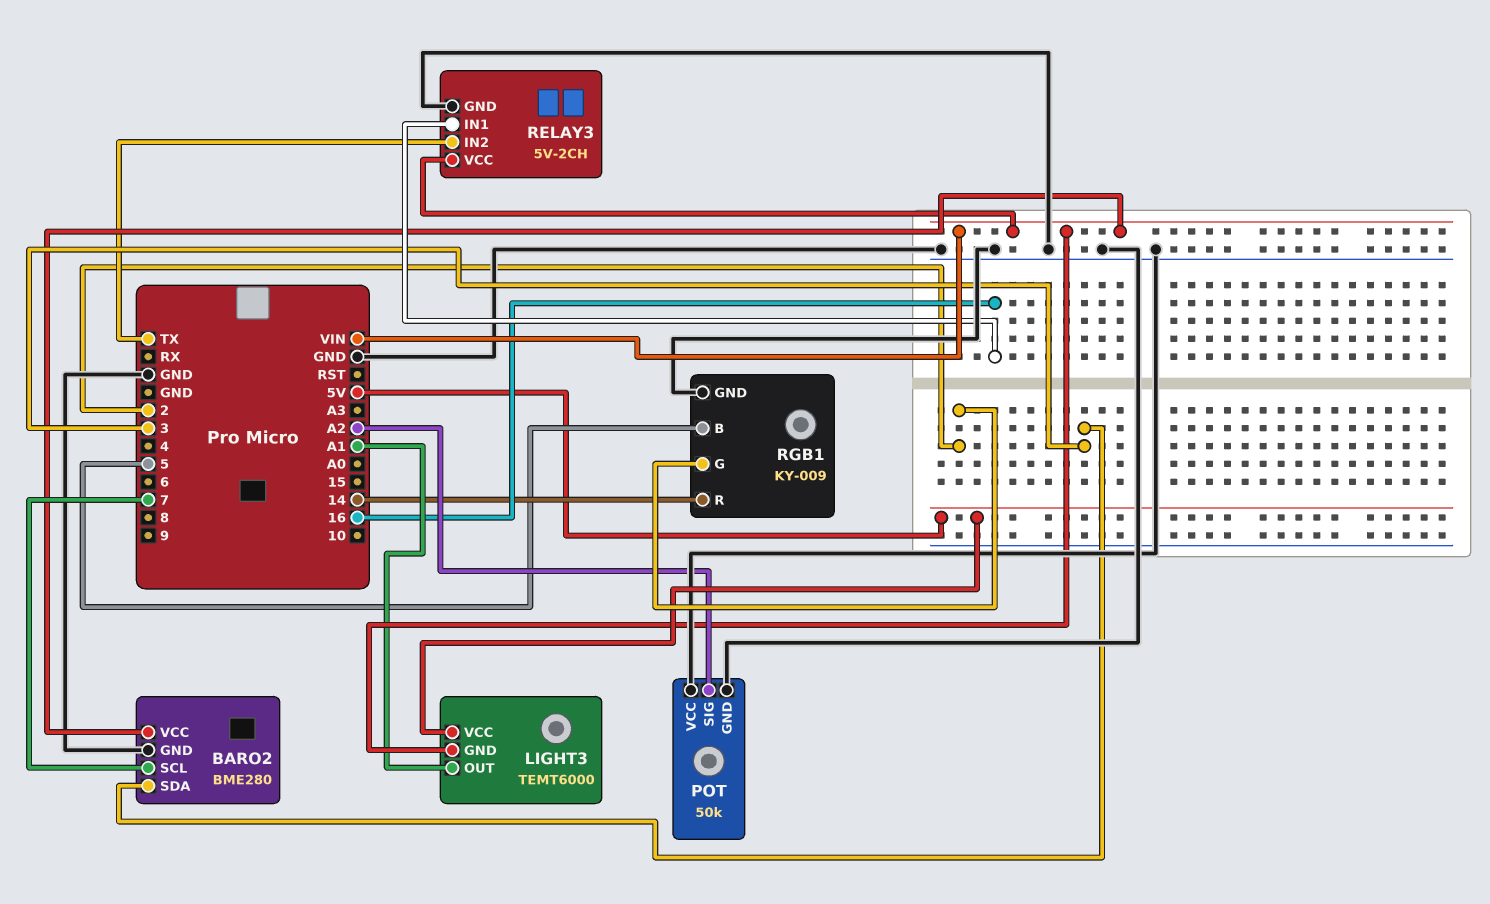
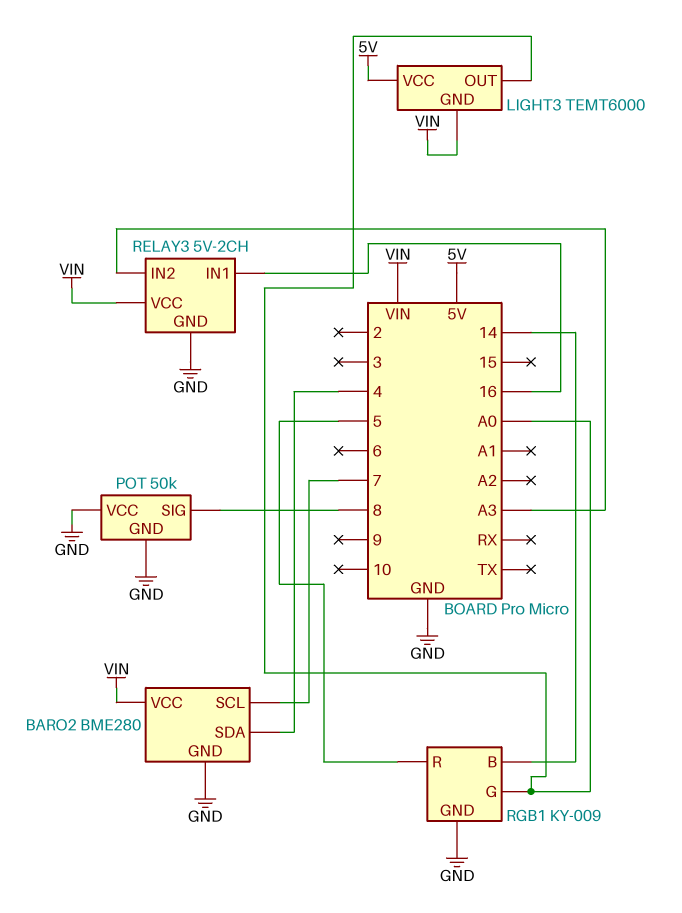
BARO2 pin SDA: 3 -> 4
LIGHT3 pin OUT: A1 -> A0
POT pin SIG: A2 -> 8
RELAY3 pin IN2: TX -> A3
RGB1 pin B: 5 -> 14
RGB1 pin G: 2 -> A0
RGB1 pin R: 14 -> 5

